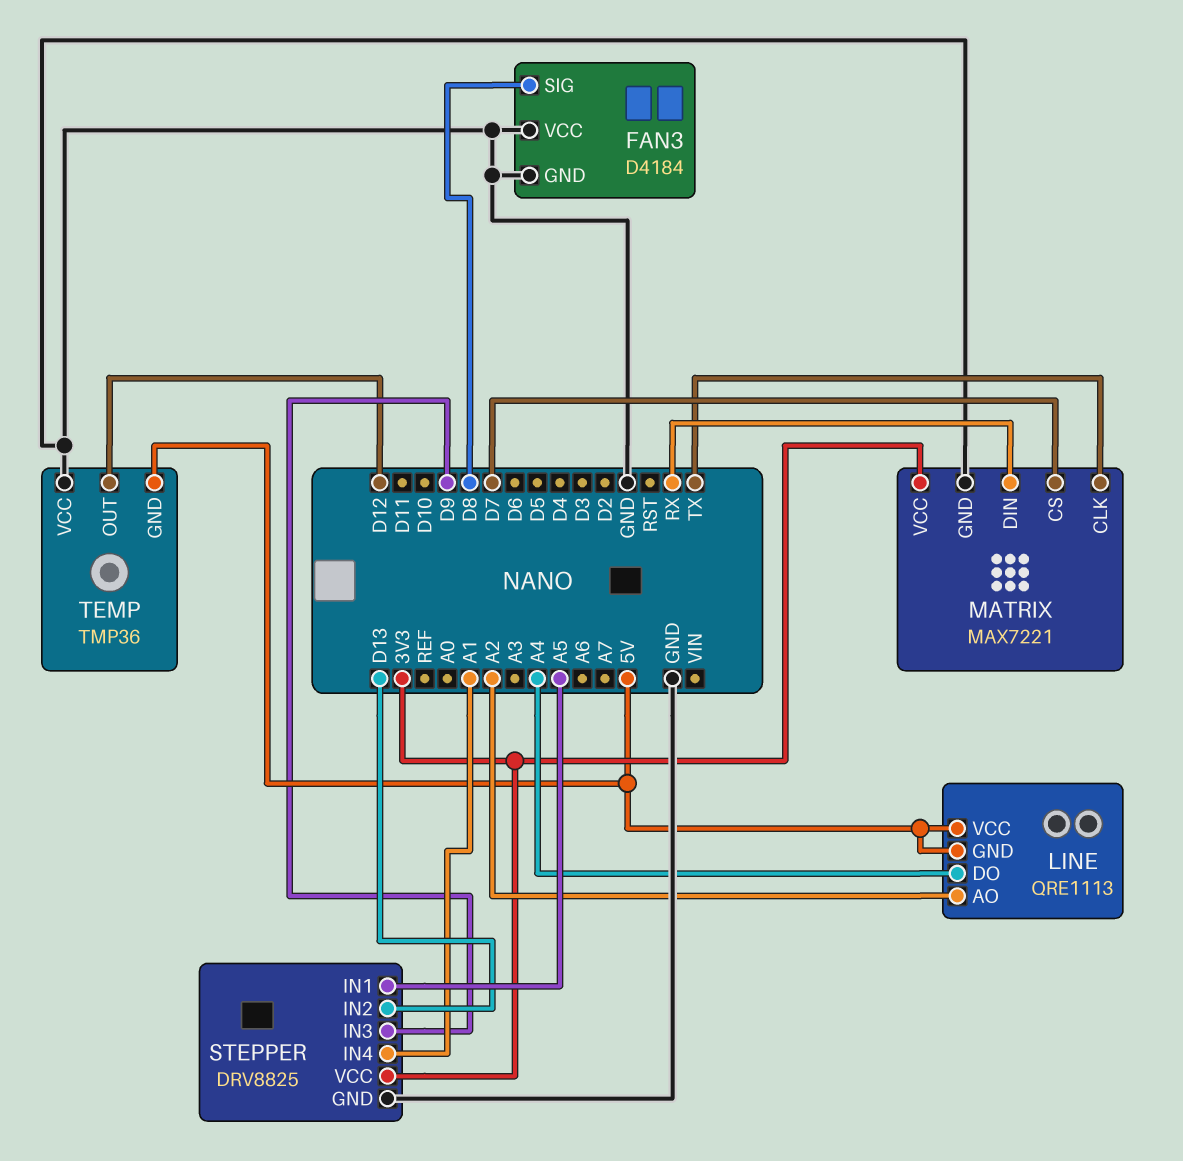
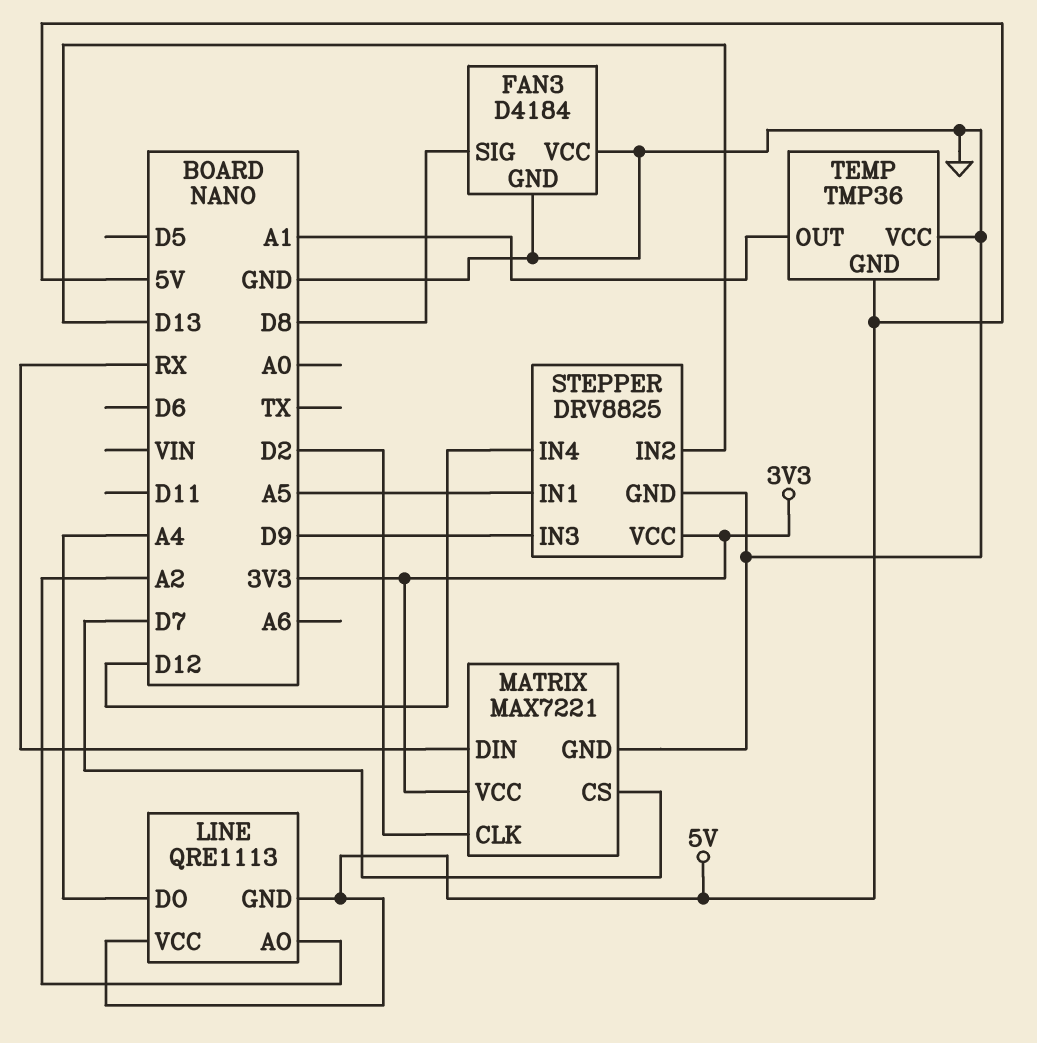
MATRIX pin CLK: TX -> D2
STEPPER pin IN4: A1 -> D12
TEMP pin OUT: D12 -> A1

